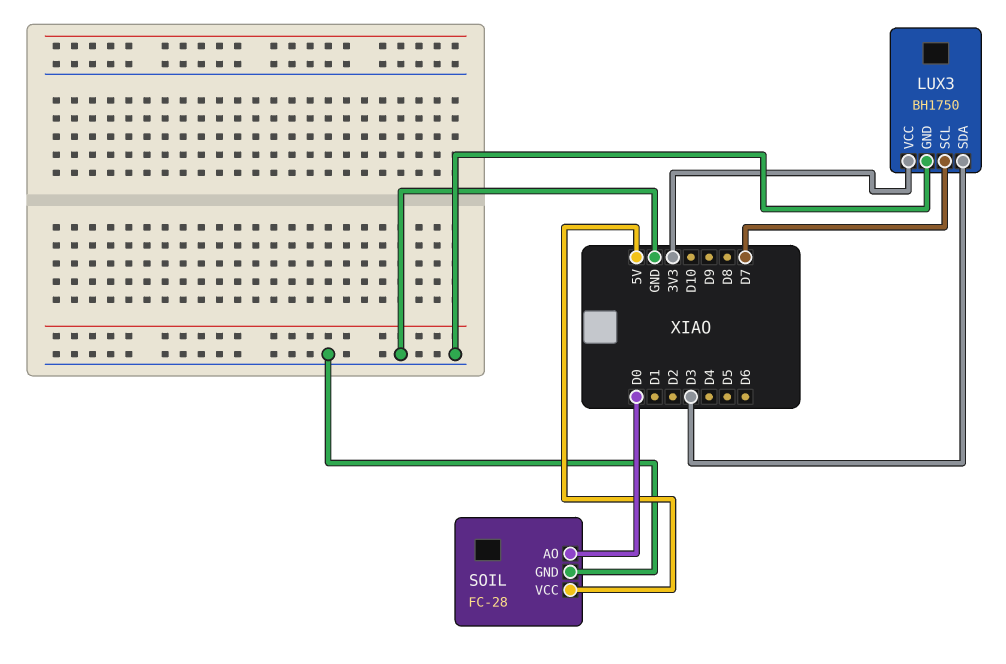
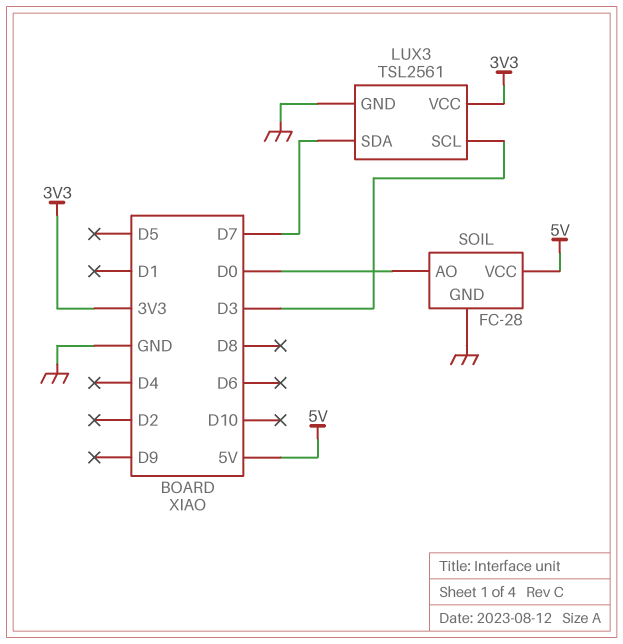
LUX3: BH1750 -> TSL2561
LUX3 pin SCL: D7 -> D3
LUX3 pin SDA: D3 -> D7

